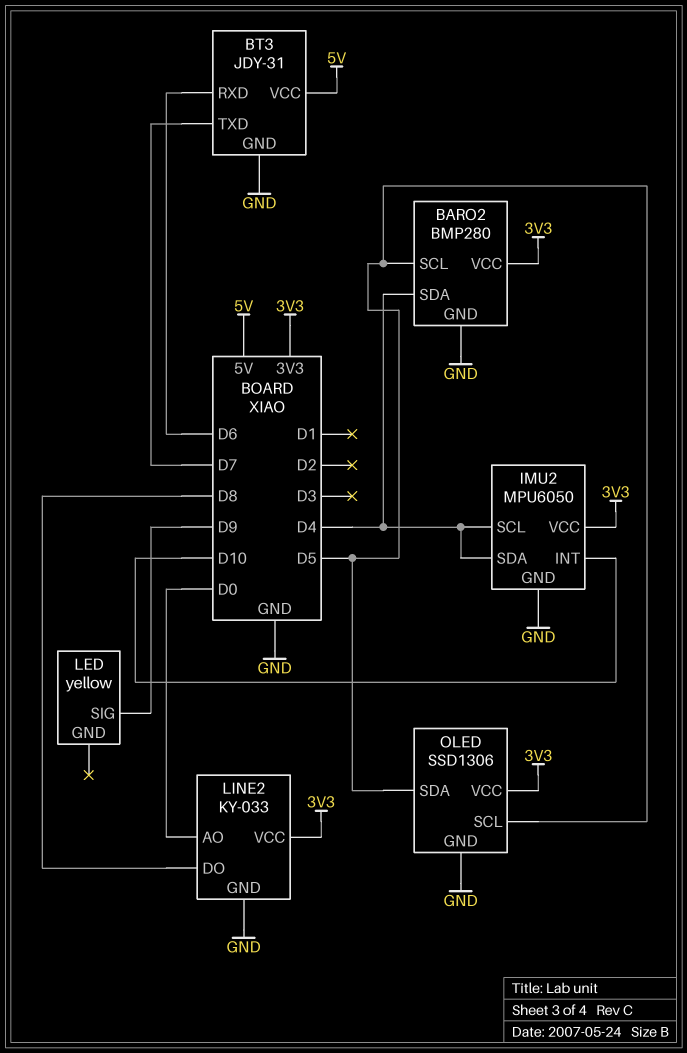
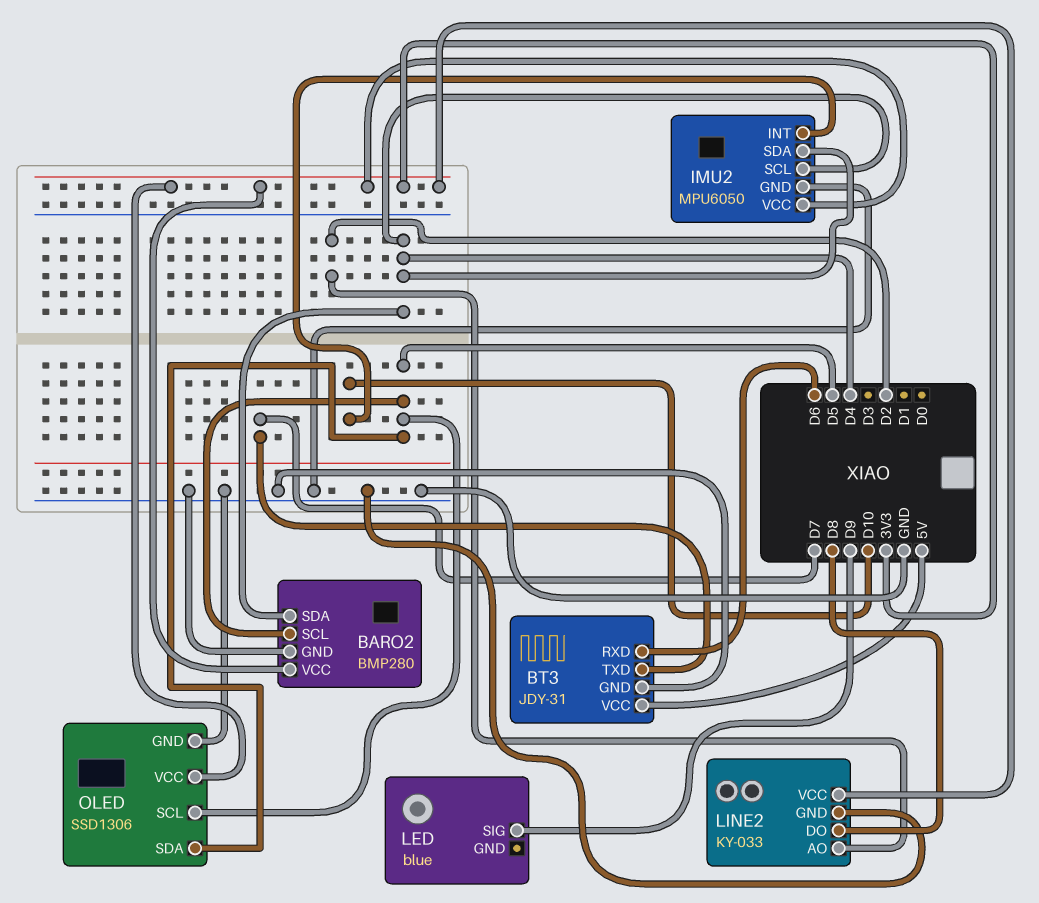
LED: yellow -> blue
LINE2 pin AO: D0 -> D2

